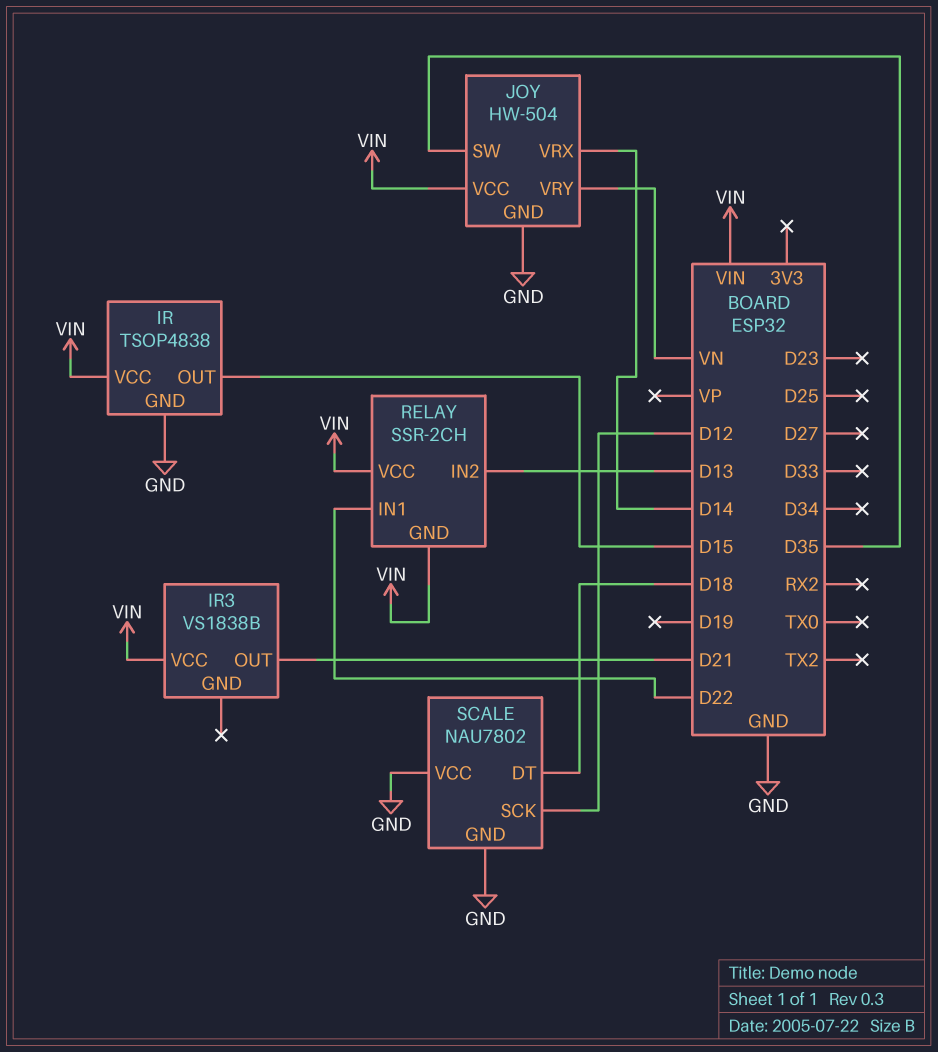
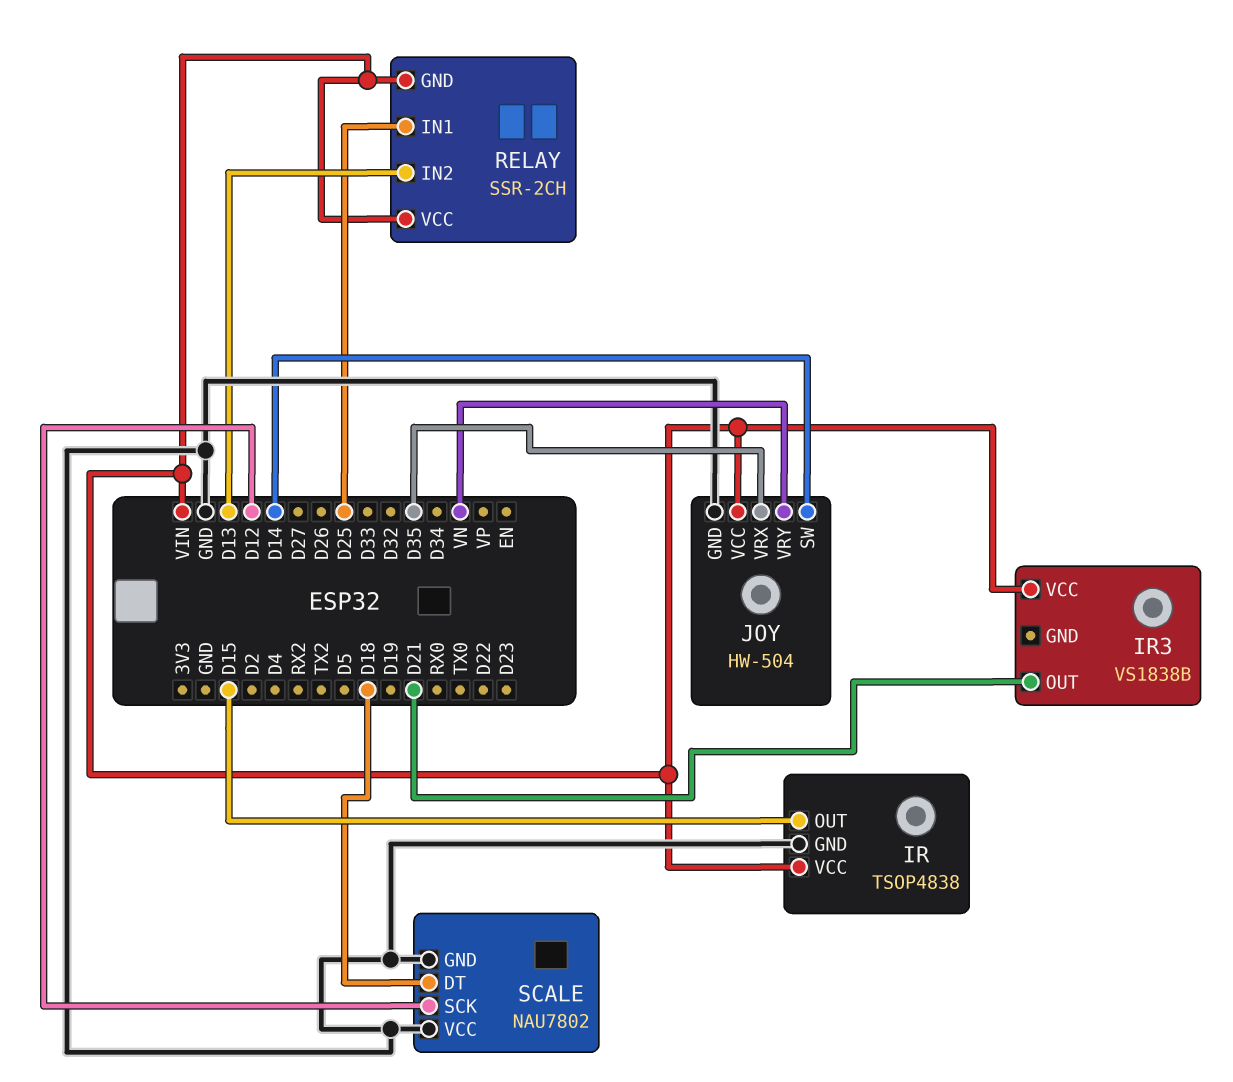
JOY pin SW: D35 -> D14
JOY pin VRX: D14 -> D35
RELAY pin IN1: D22 -> D25

